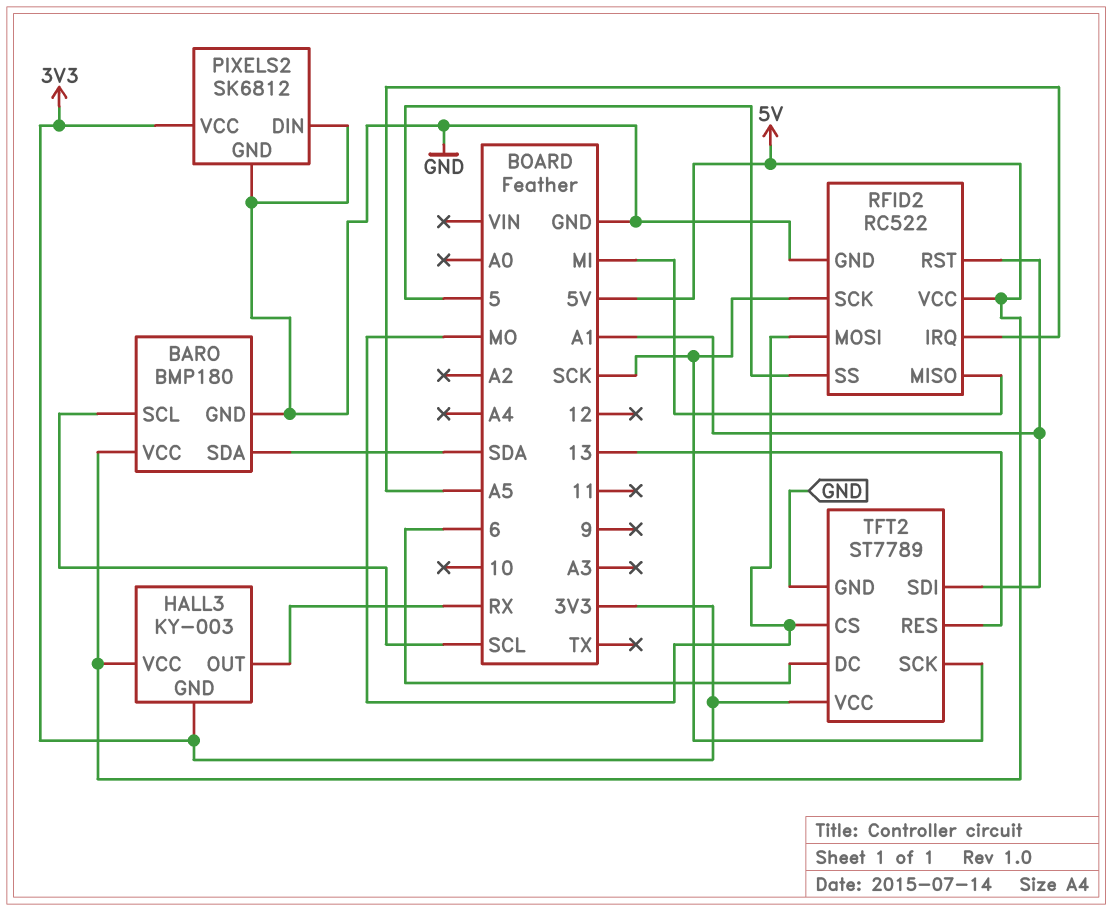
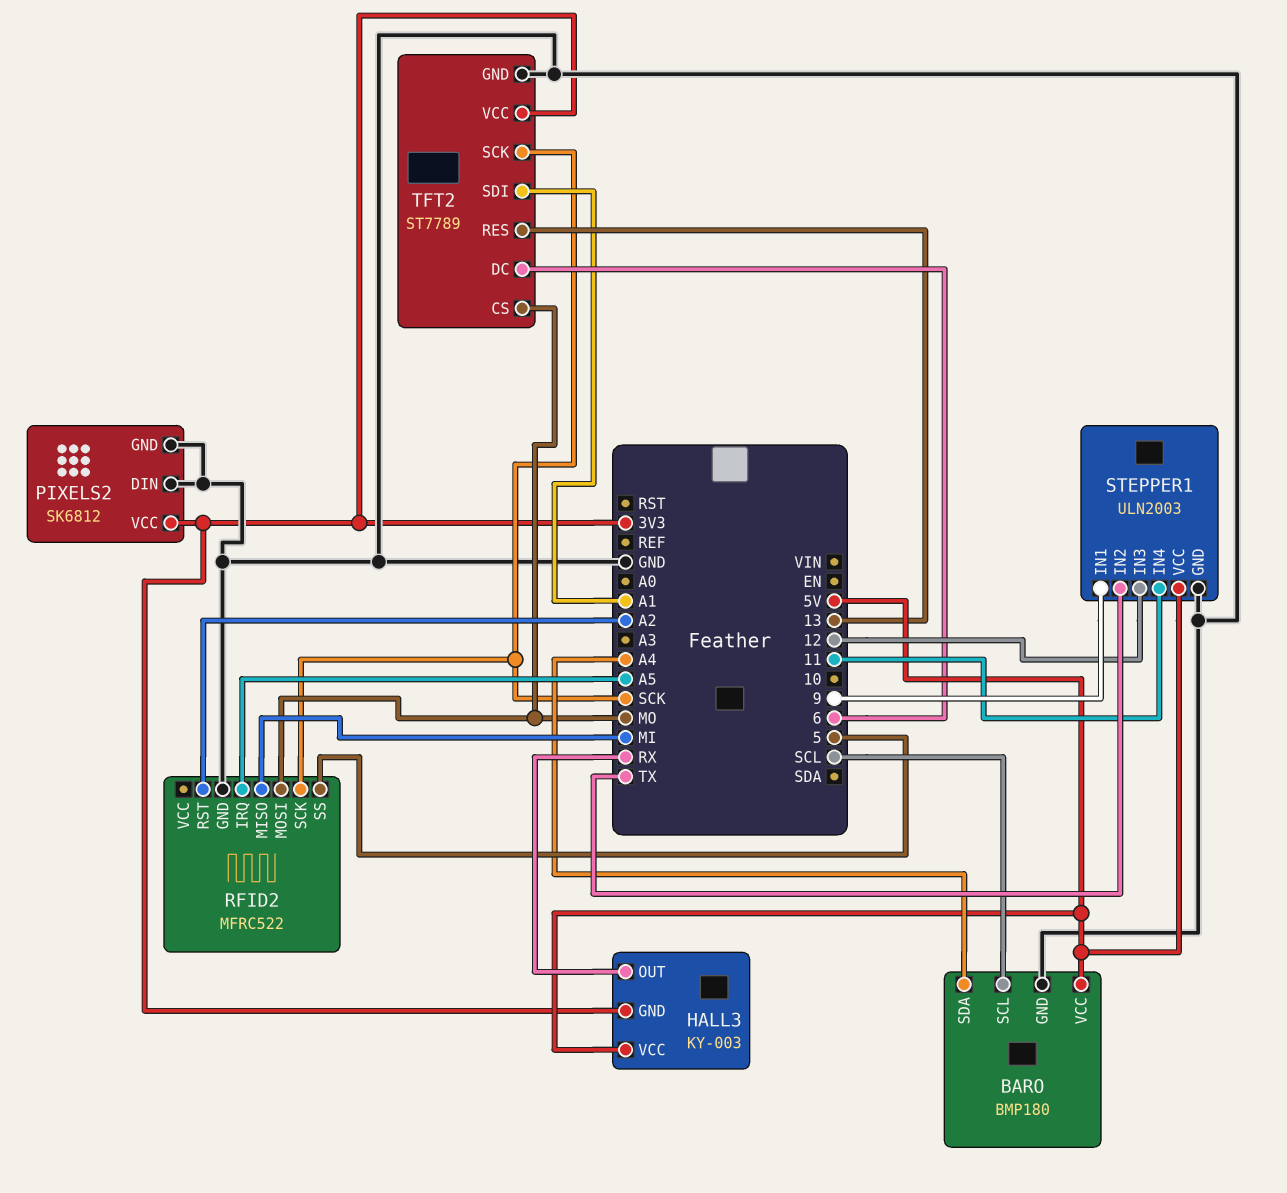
BARO pin SDA: SDA -> A4
RFID2: RC522 -> MFRC522
RFID2 pin RST: A1 -> A2
RFID2 pin VCC: 5V -> none
STEPPER1: none -> ULN2003
STEPPER1 pin GND: none -> GND
STEPPER1 pin IN1: none -> 9
STEPPER1 pin IN2: none -> TX
STEPPER1 pin IN3: none -> 12
STEPPER1 pin IN4: none -> 11
STEPPER1 pin VCC: none -> 5V

